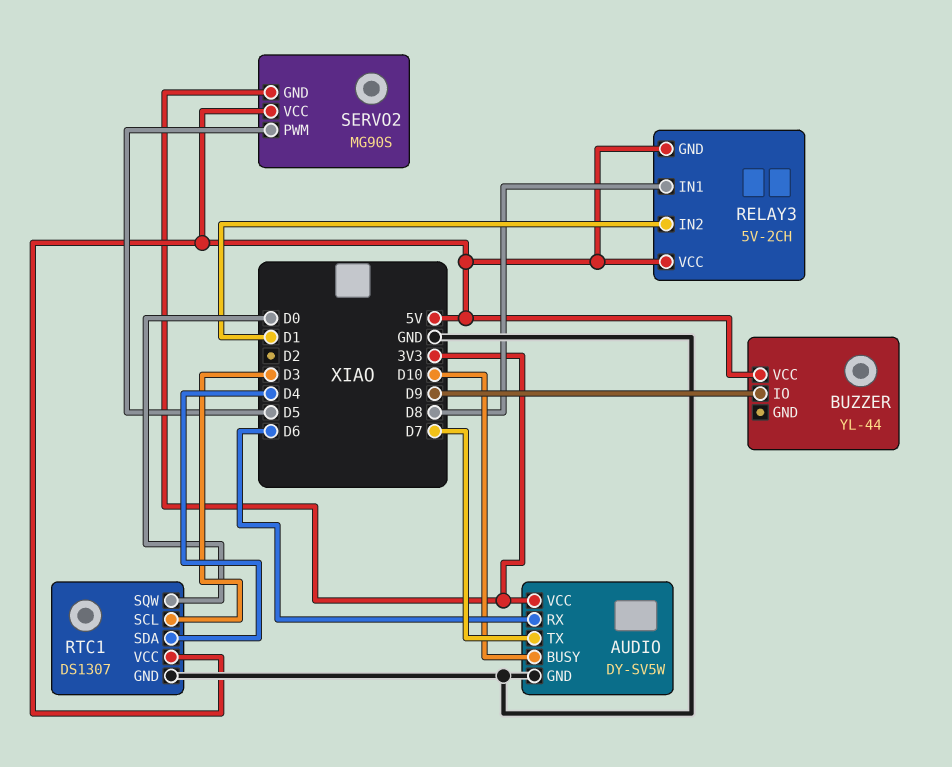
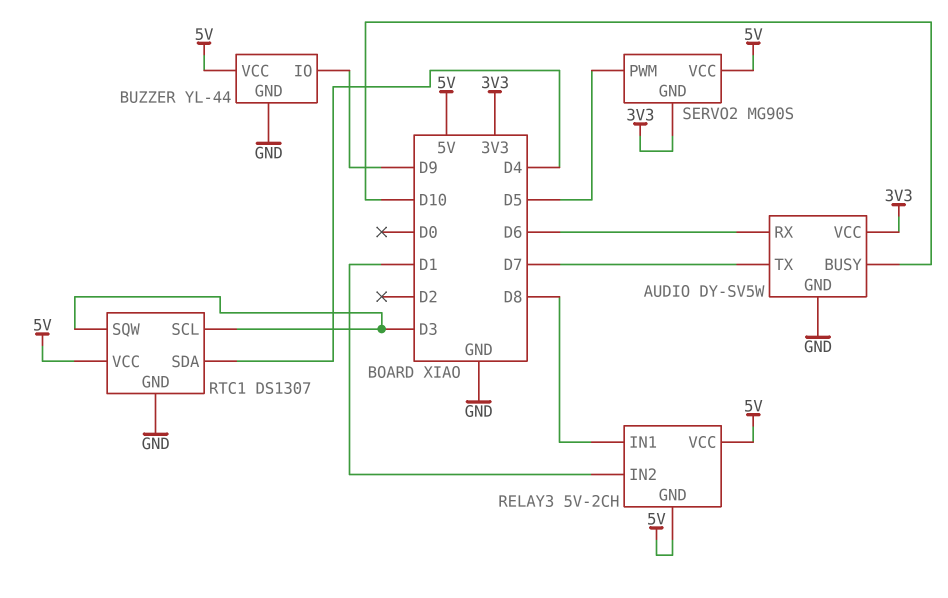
BUZZER pin GND: none -> GND
RTC1 pin SQW: D0 -> D3

